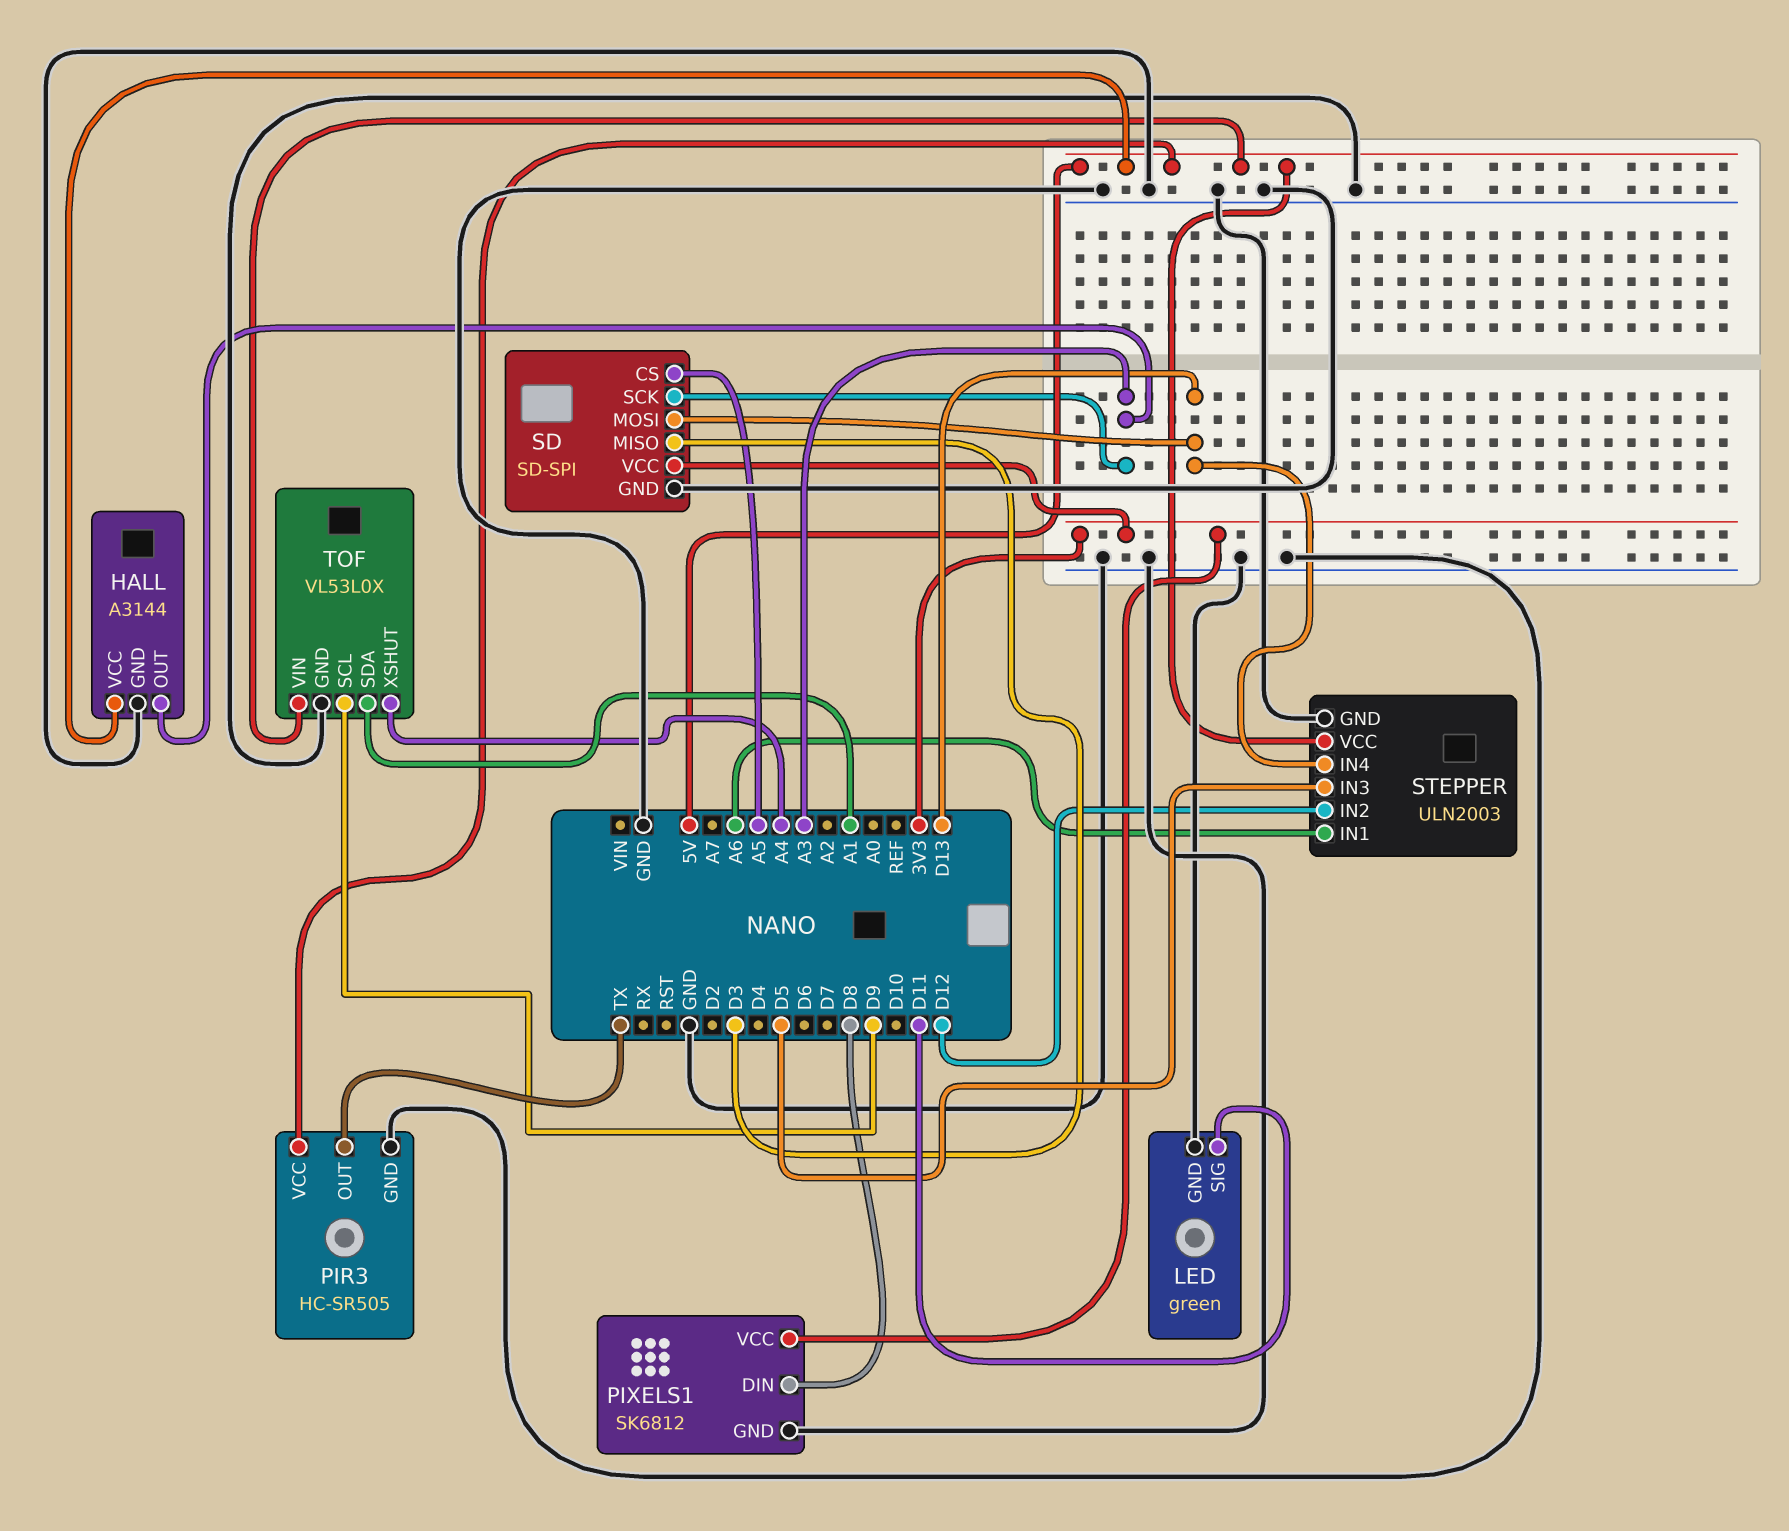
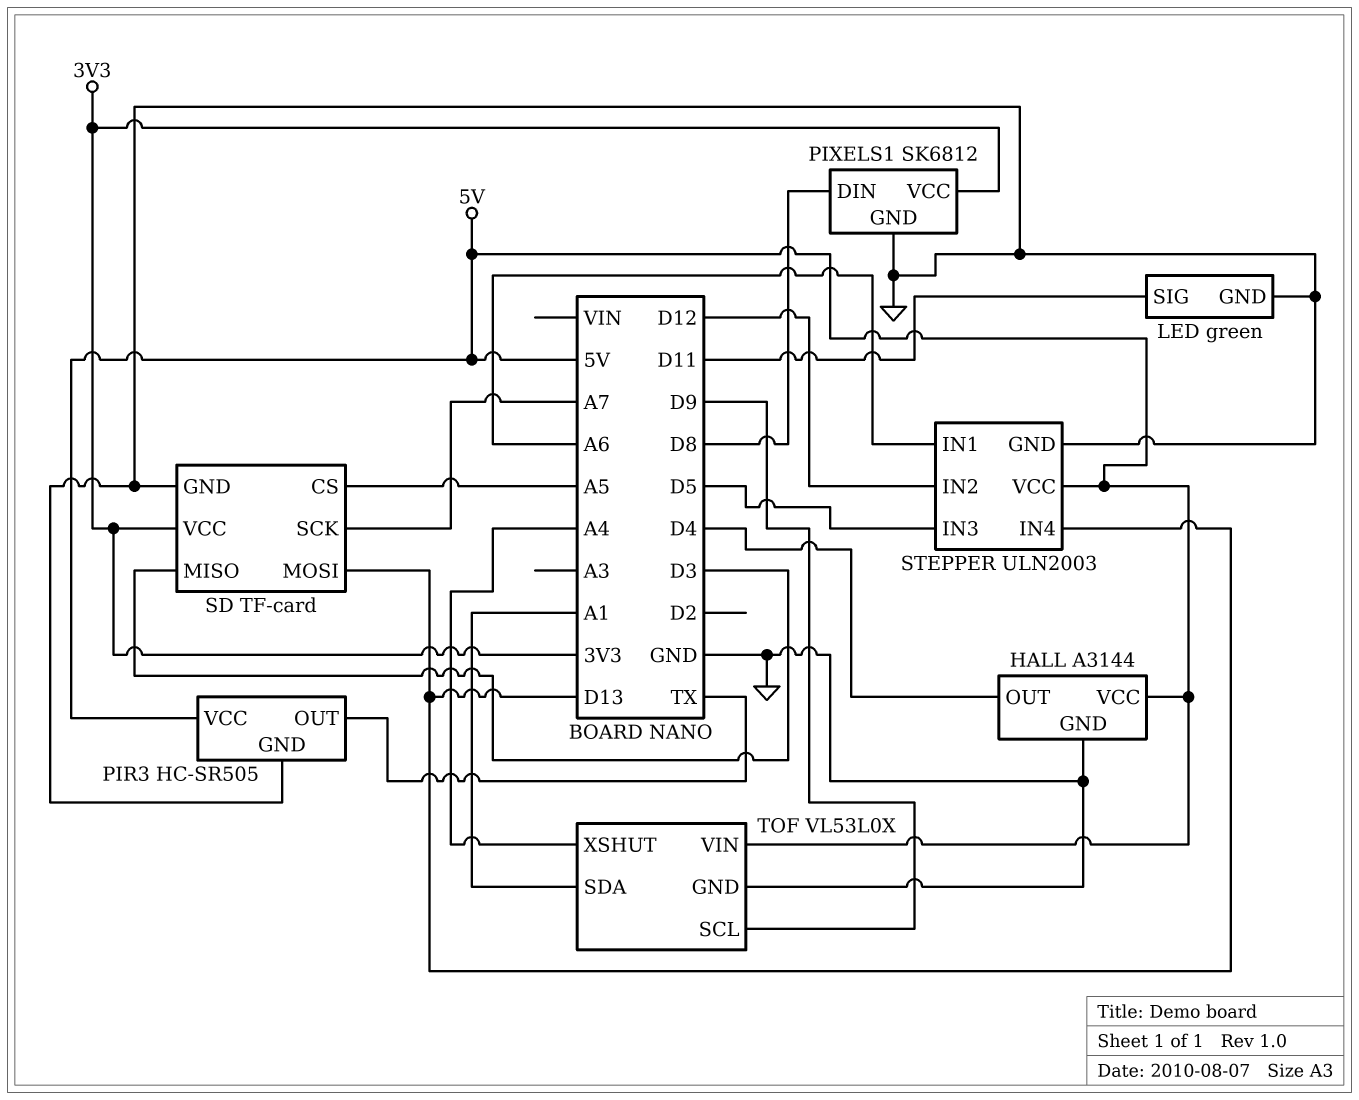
HALL pin OUT: A3 -> D4
SD: SD-SPI -> TF-card
SD pin SCK: A3 -> A7

